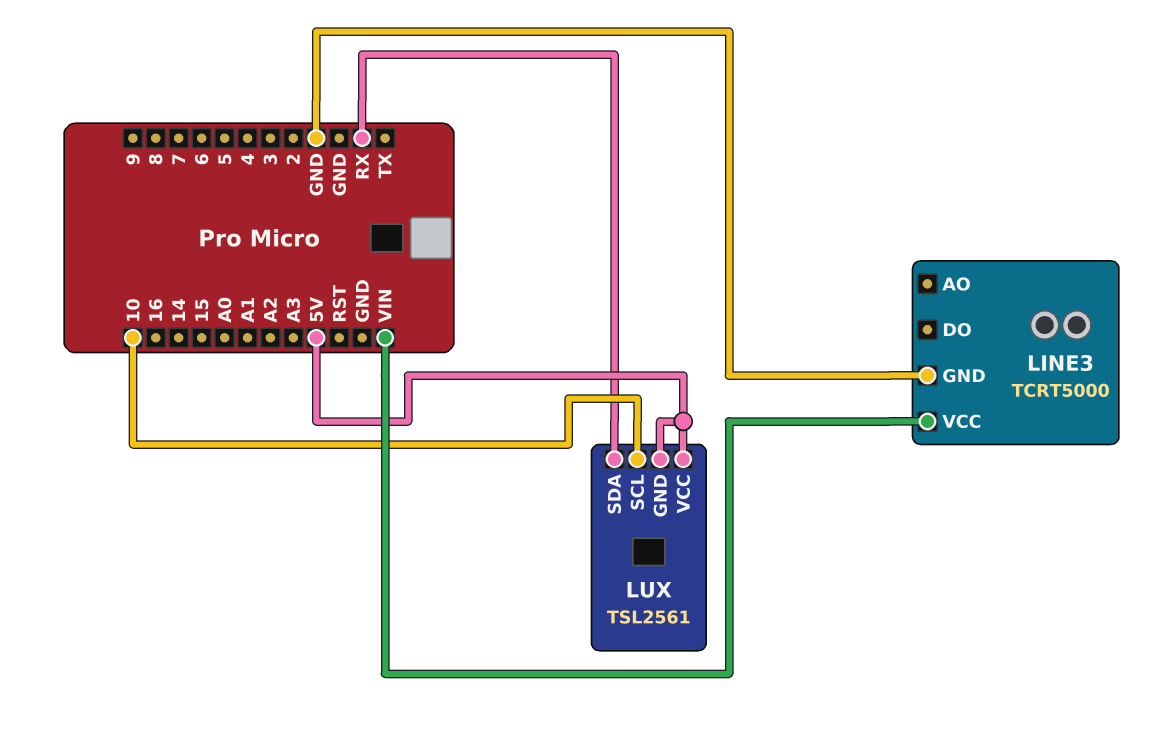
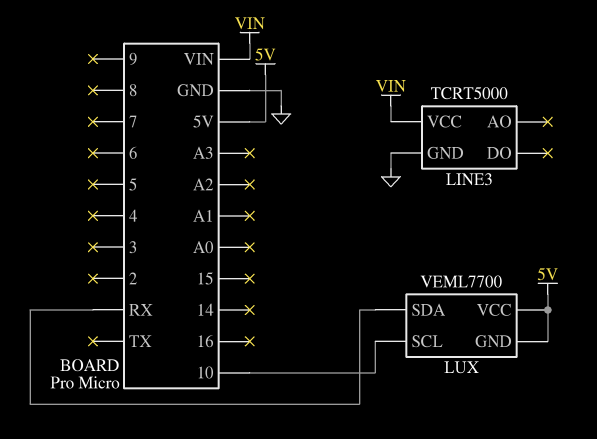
LUX: TSL2561 -> VEML7700

